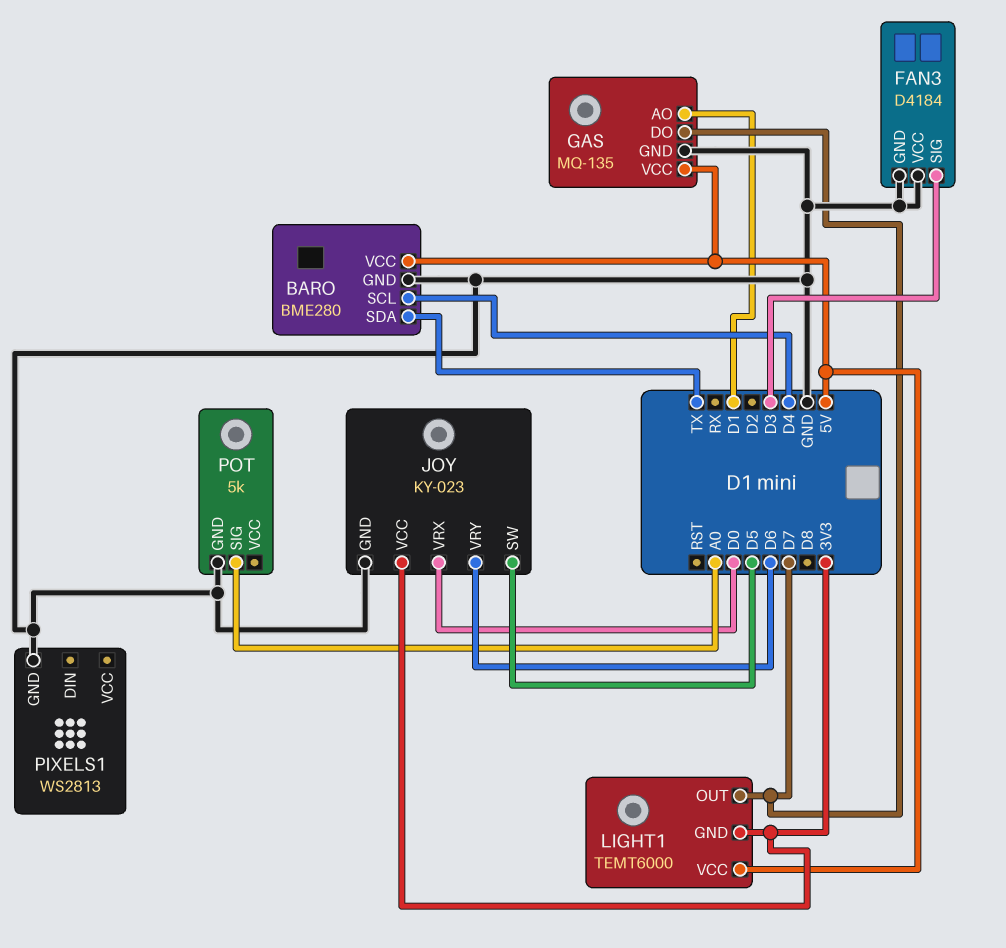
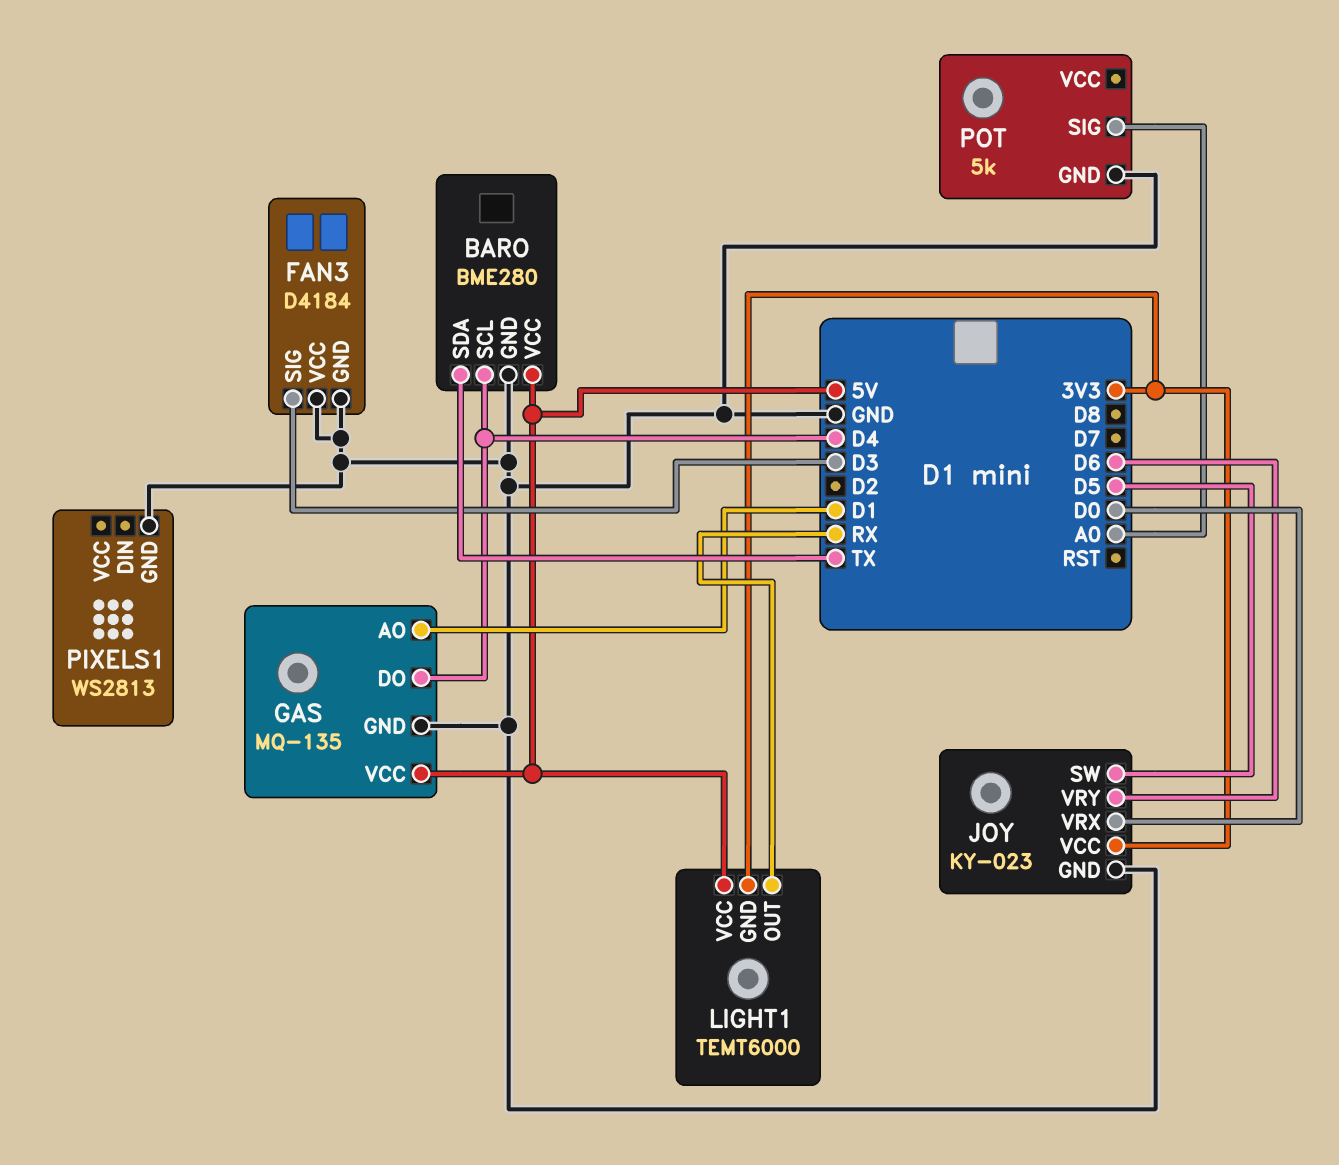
GAS pin DO: D7 -> D4
LIGHT1 pin OUT: D7 -> RX

